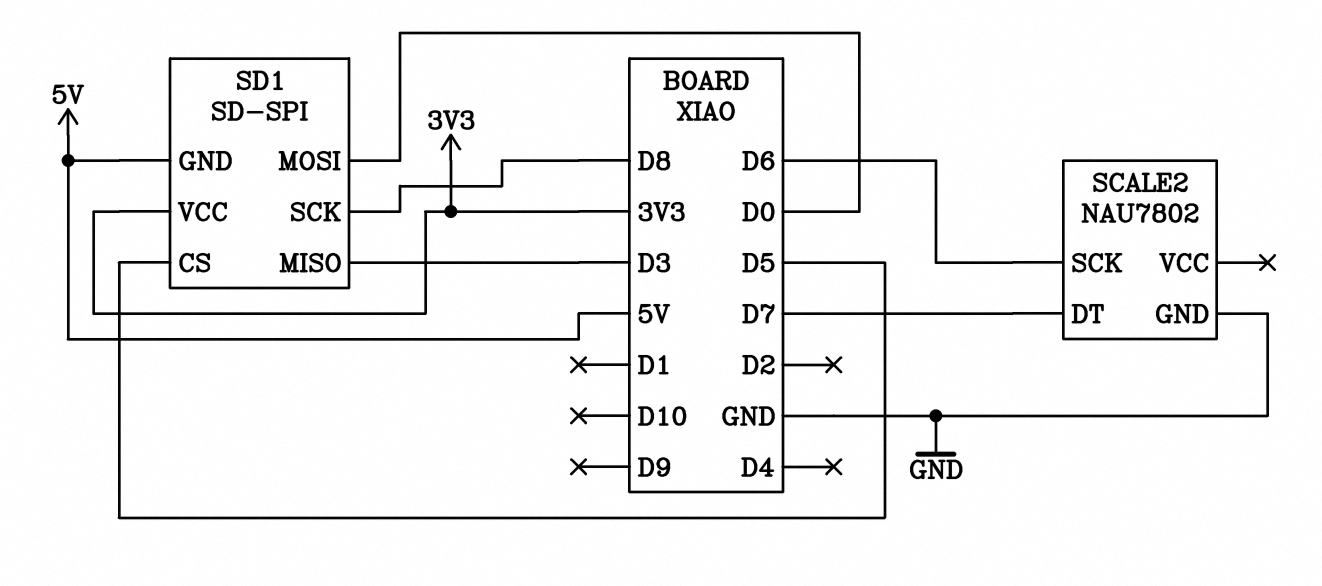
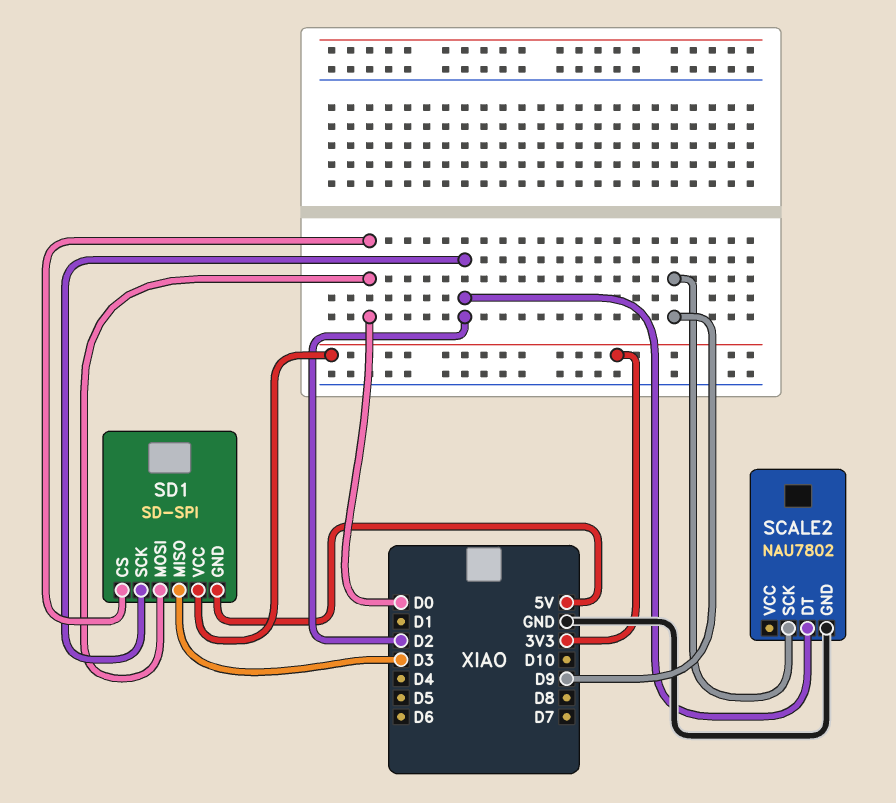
SCALE2 pin DT: D7 -> D2
SCALE2 pin SCK: D6 -> D9
SD1 pin CS: D5 -> D0
SD1 pin SCK: D8 -> D2

